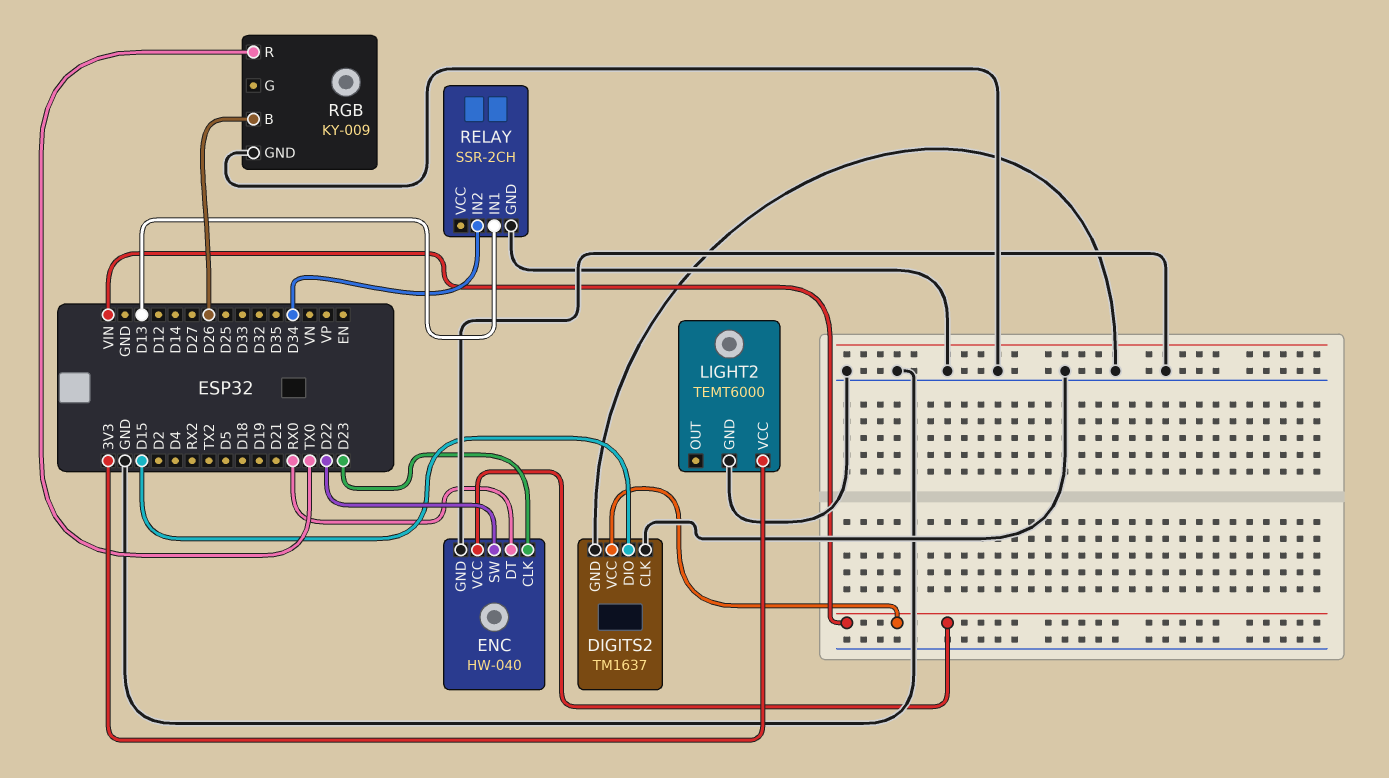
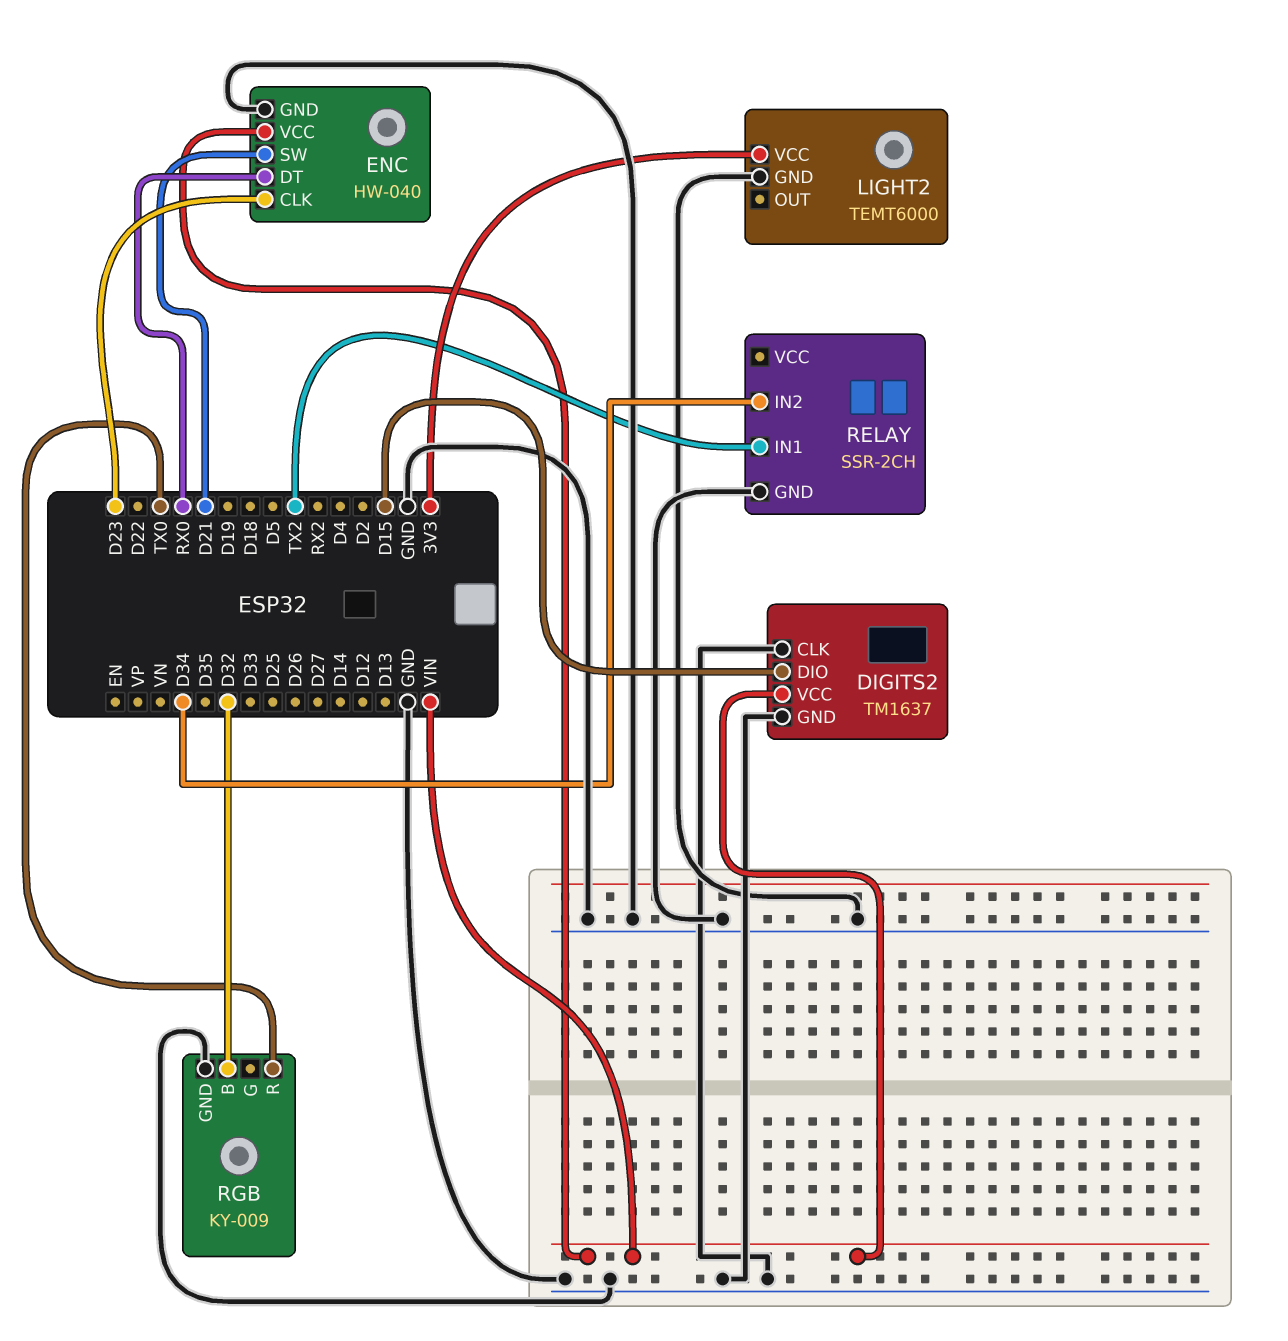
ENC pin SW: D22 -> D21
RELAY pin IN1: D13 -> TX2
RGB pin B: D26 -> D32

